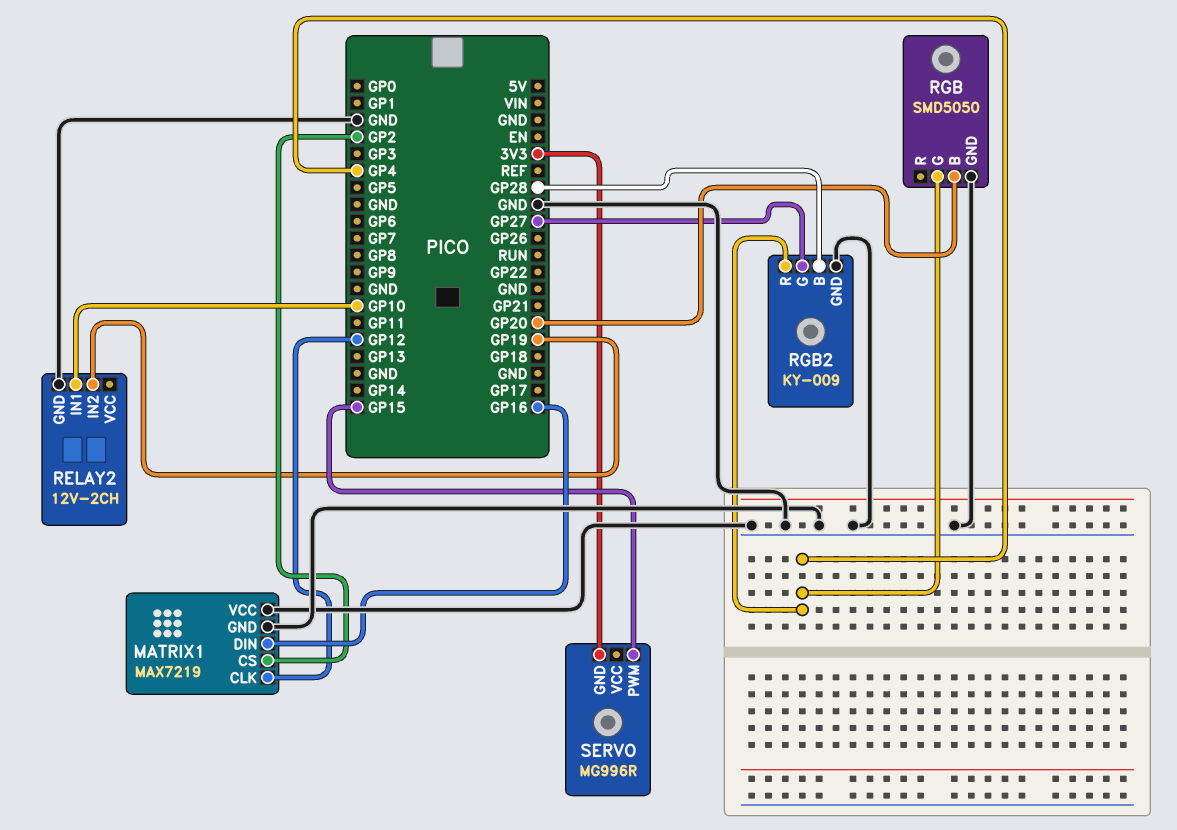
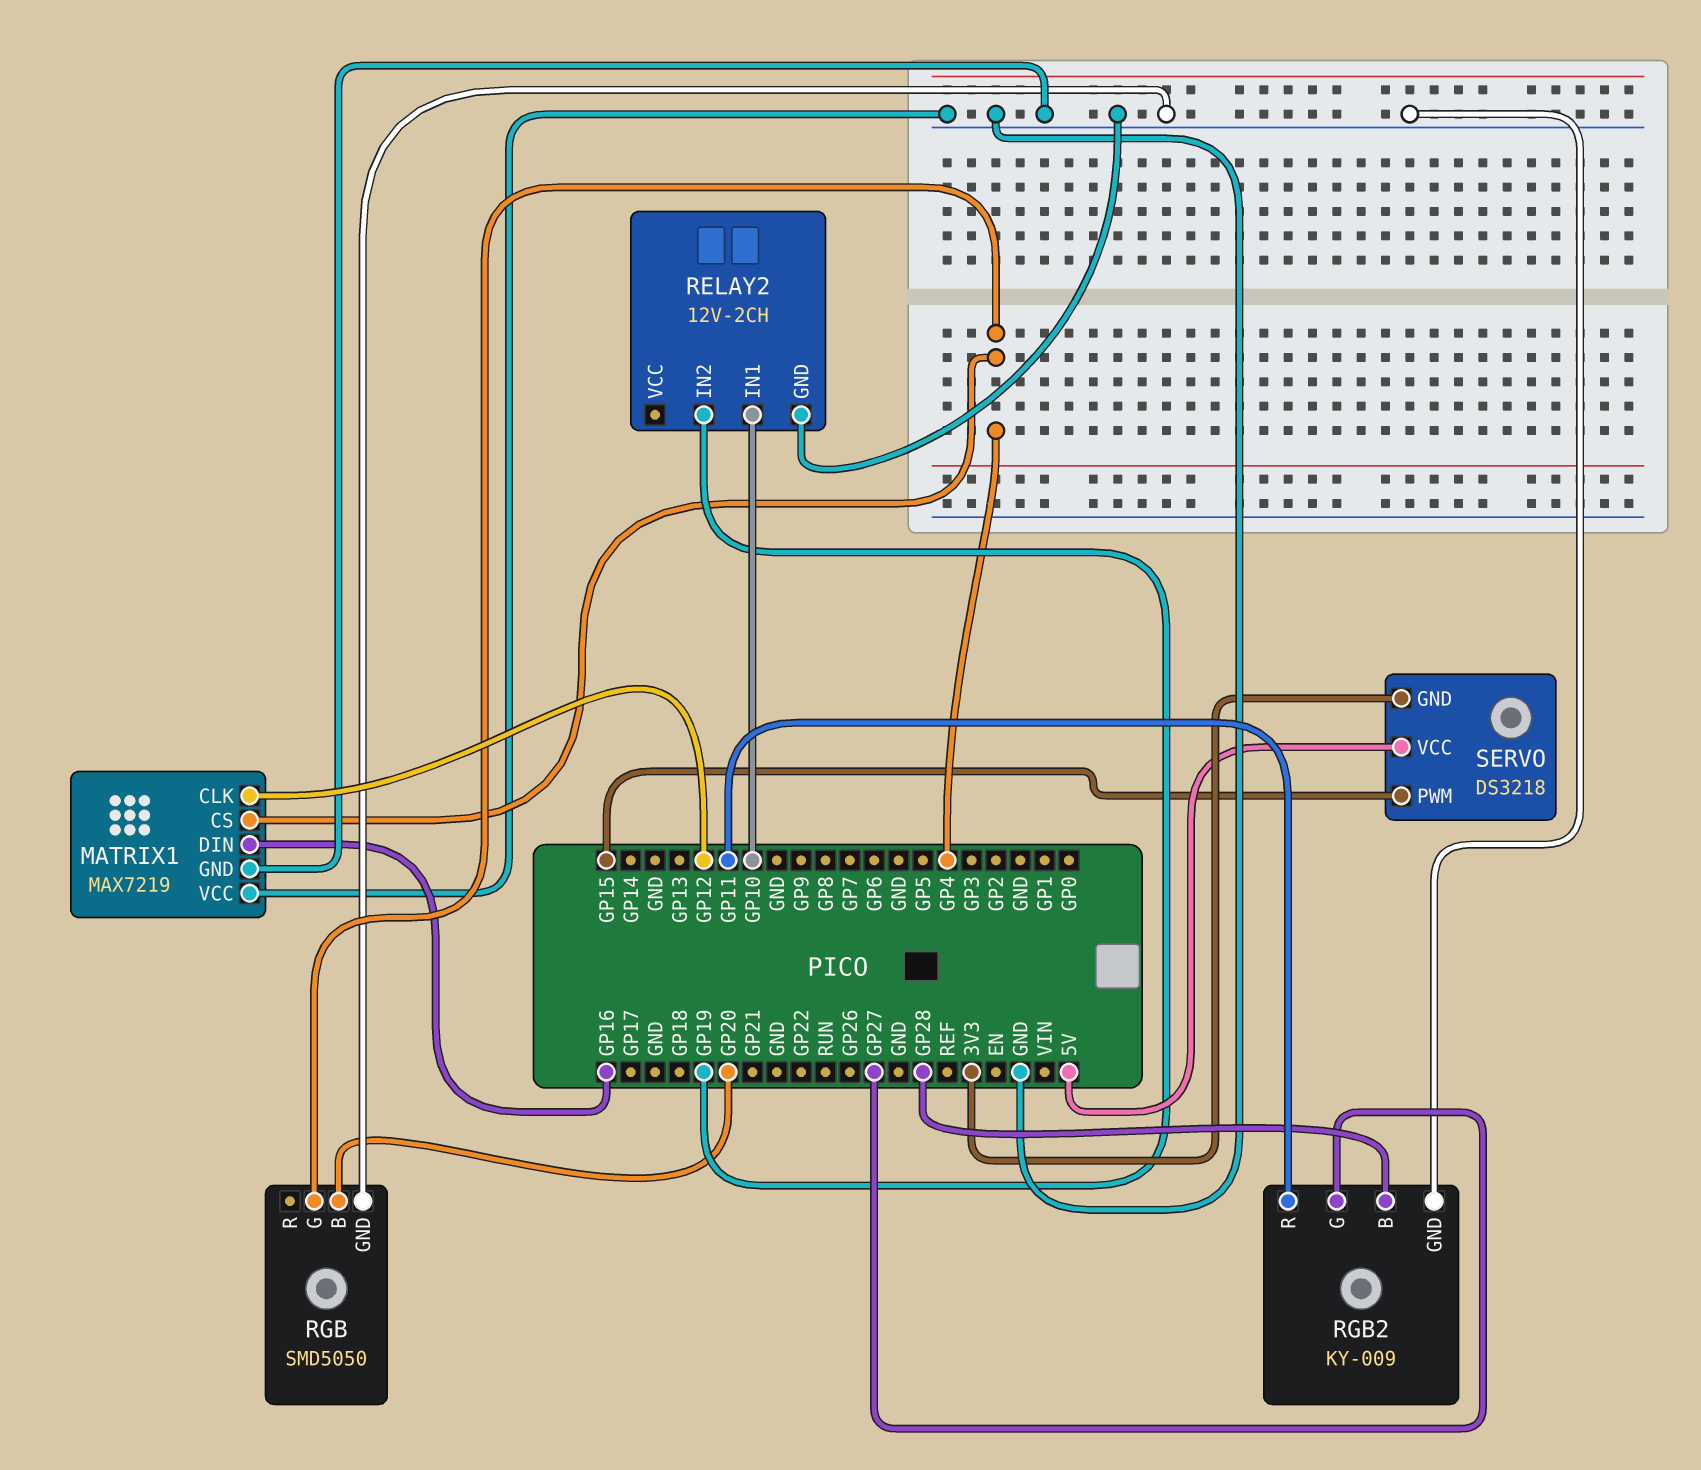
MATRIX1 pin CS: GP2 -> GP4
RGB2 pin R: GP4 -> GP11
SERVO: MG996R -> DS3218
SERVO pin VCC: none -> 5V

